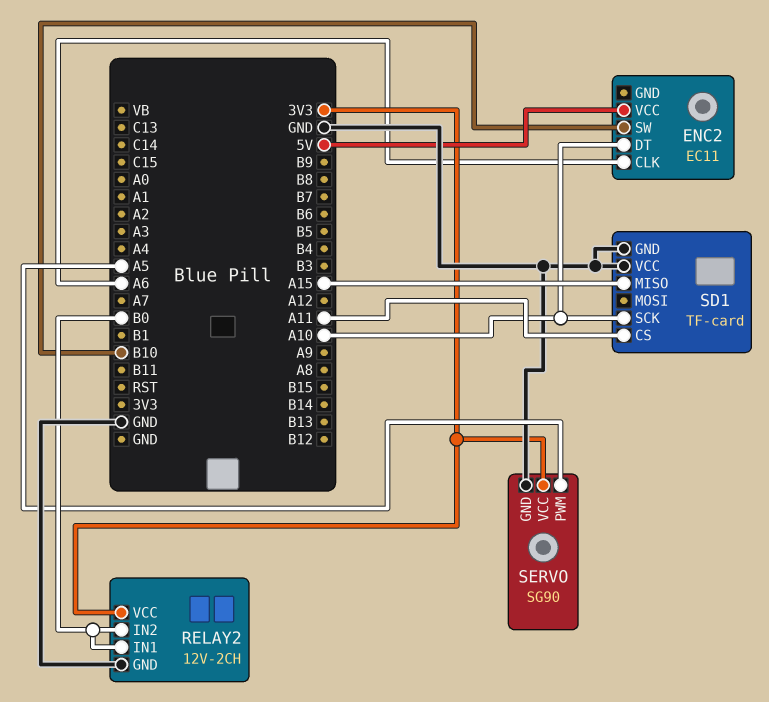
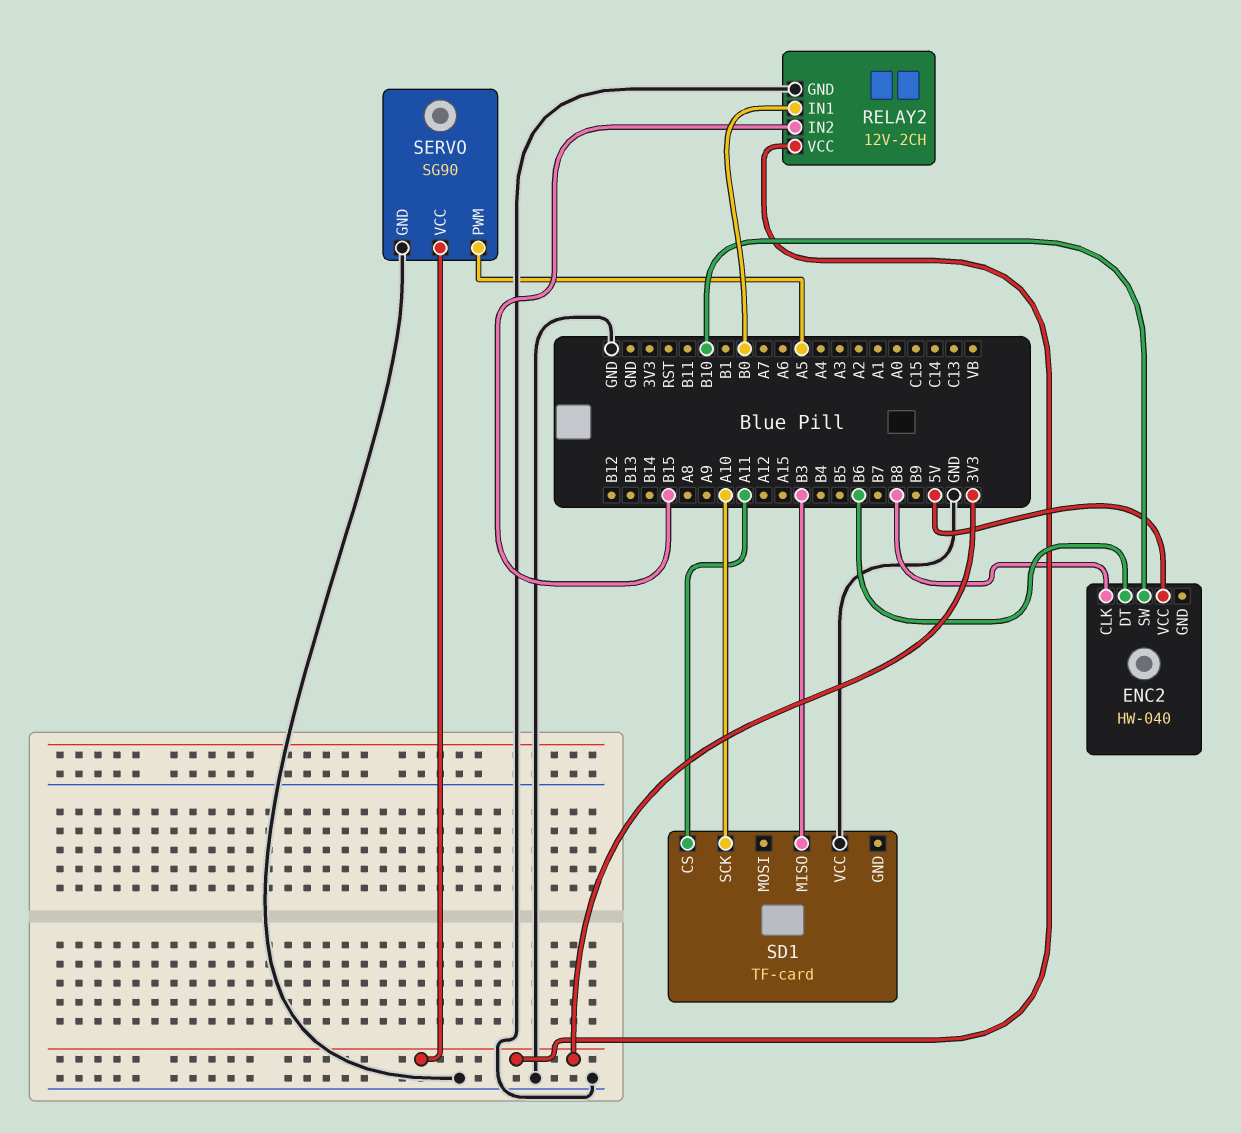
ENC2: EC11 -> HW-040
ENC2 pin CLK: A6 -> B8
ENC2 pin DT: A10 -> B6
RELAY2 pin IN2: B0 -> B15
SD1 pin GND: GND -> none
SD1 pin MISO: A15 -> B3

